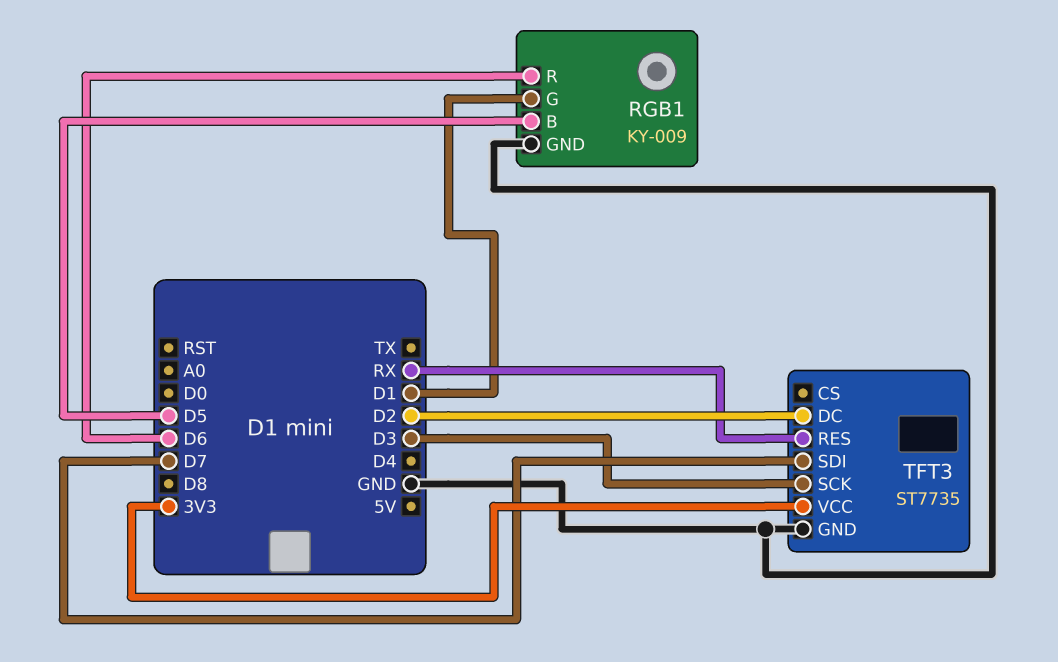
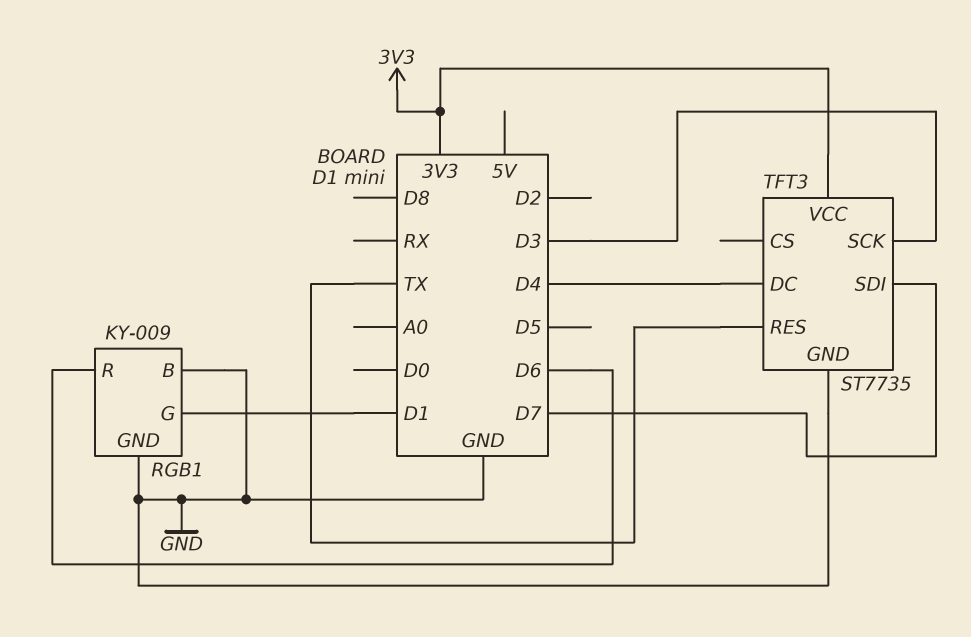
RGB1 pin B: D5 -> GND
TFT3 pin DC: D2 -> D4
TFT3 pin RES: RX -> TX

